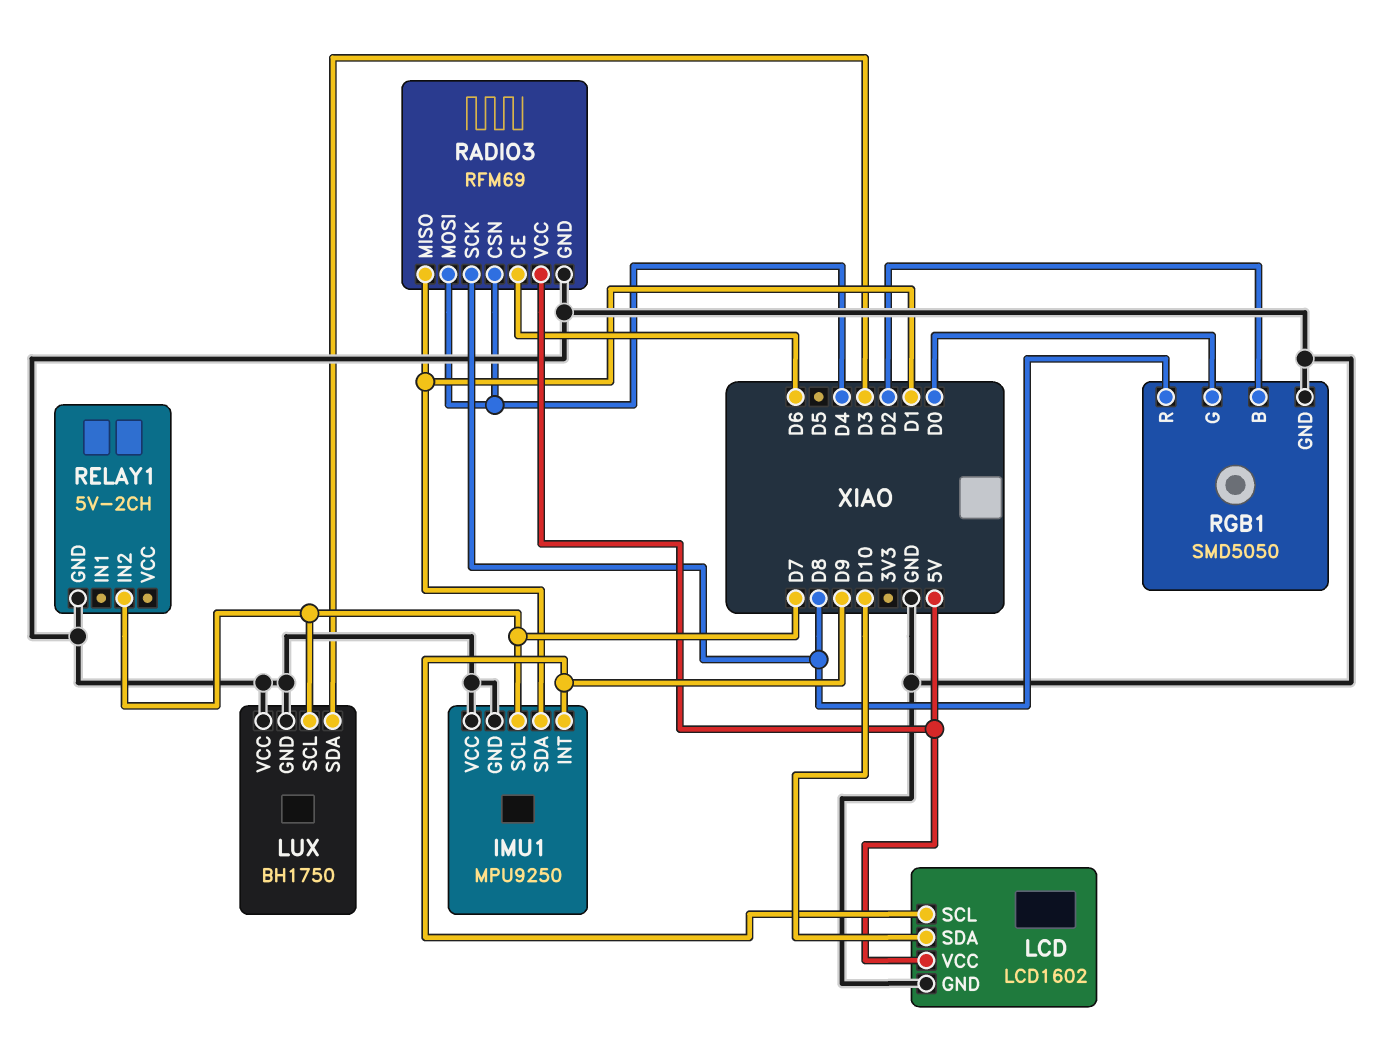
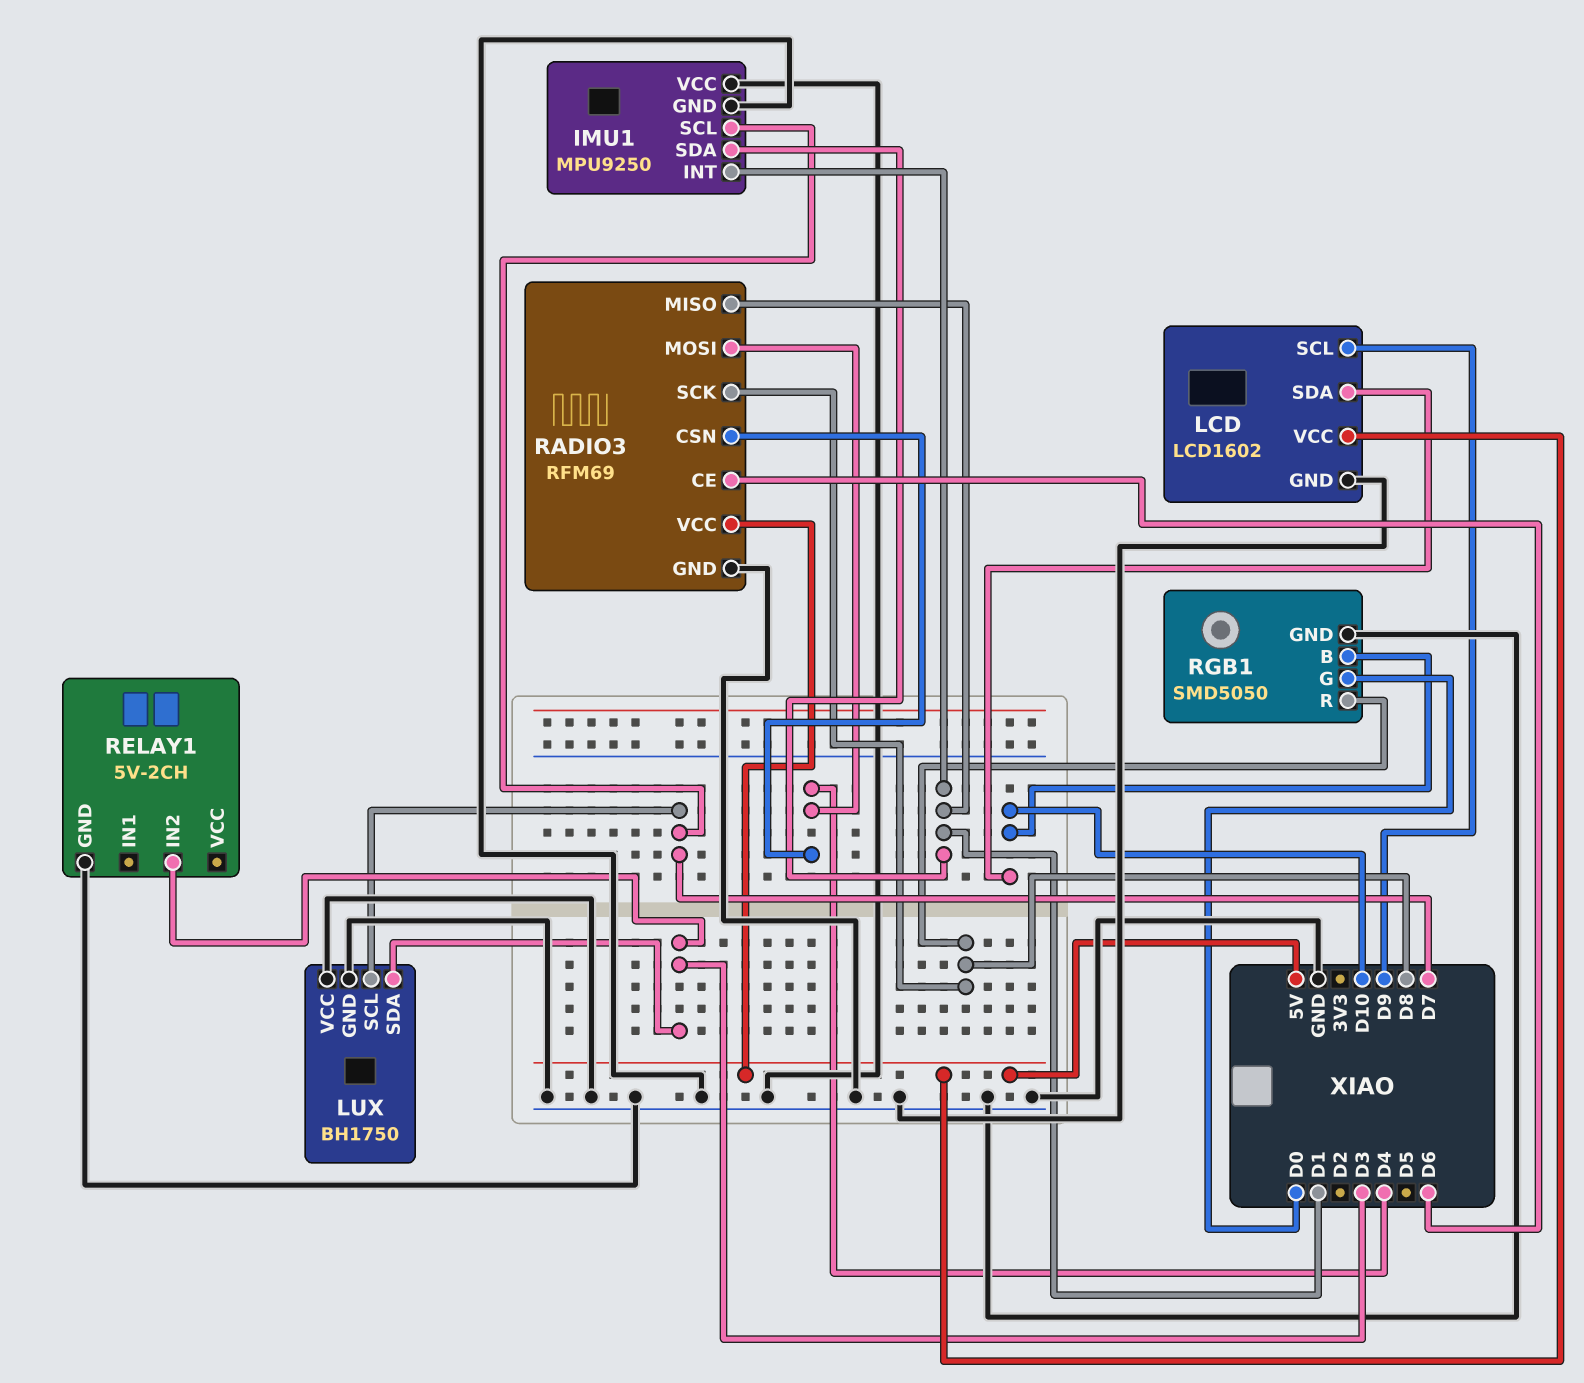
IMU1 pin INT: D9 -> D1
RELAY1 pin IN2: D7 -> D3
RGB1 pin B: D2 -> D10

